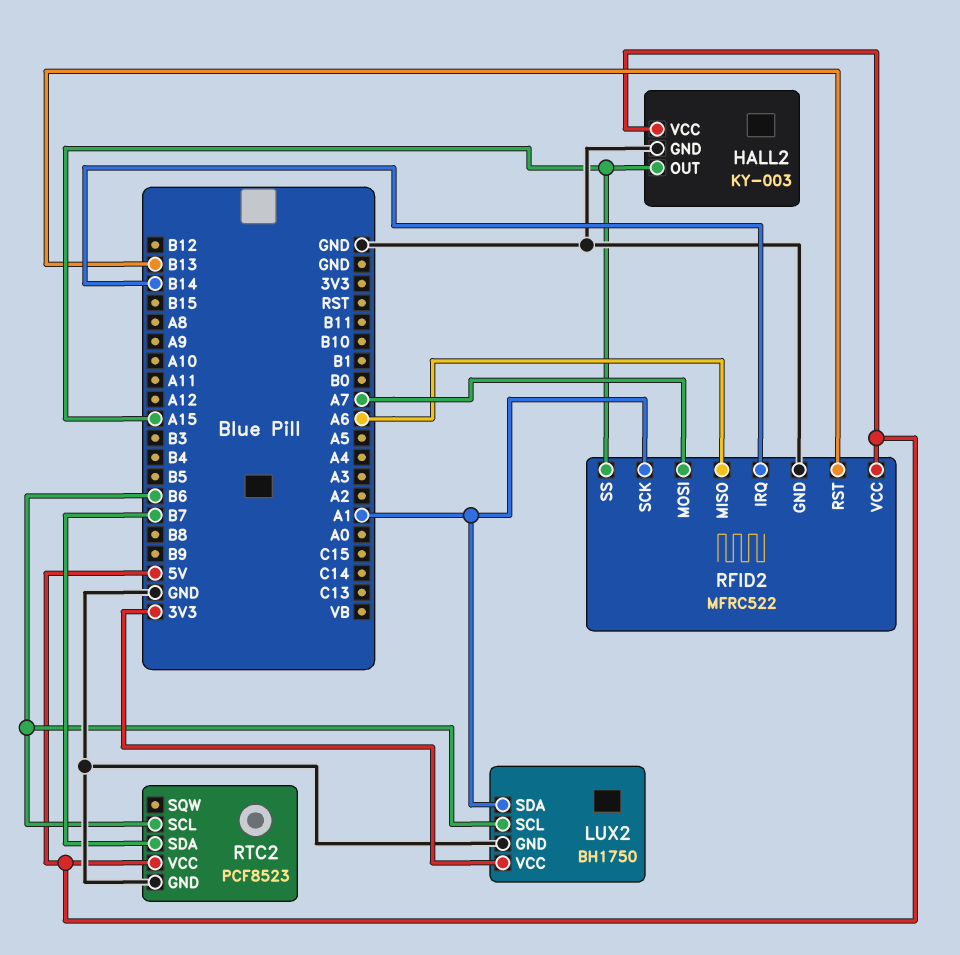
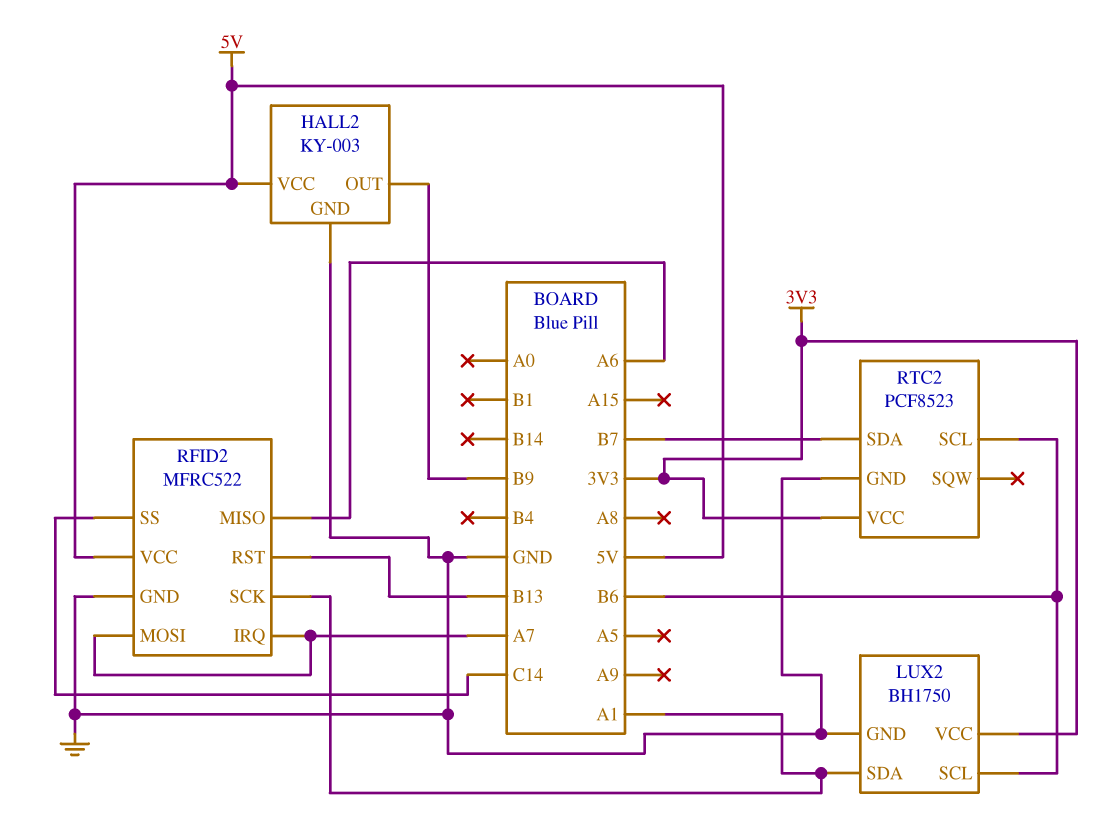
HALL2 pin OUT: A15 -> B9
RFID2 pin IRQ: B14 -> A7
RFID2 pin SS: A15 -> C14
RTC2 pin VCC: 5V -> 3V3

